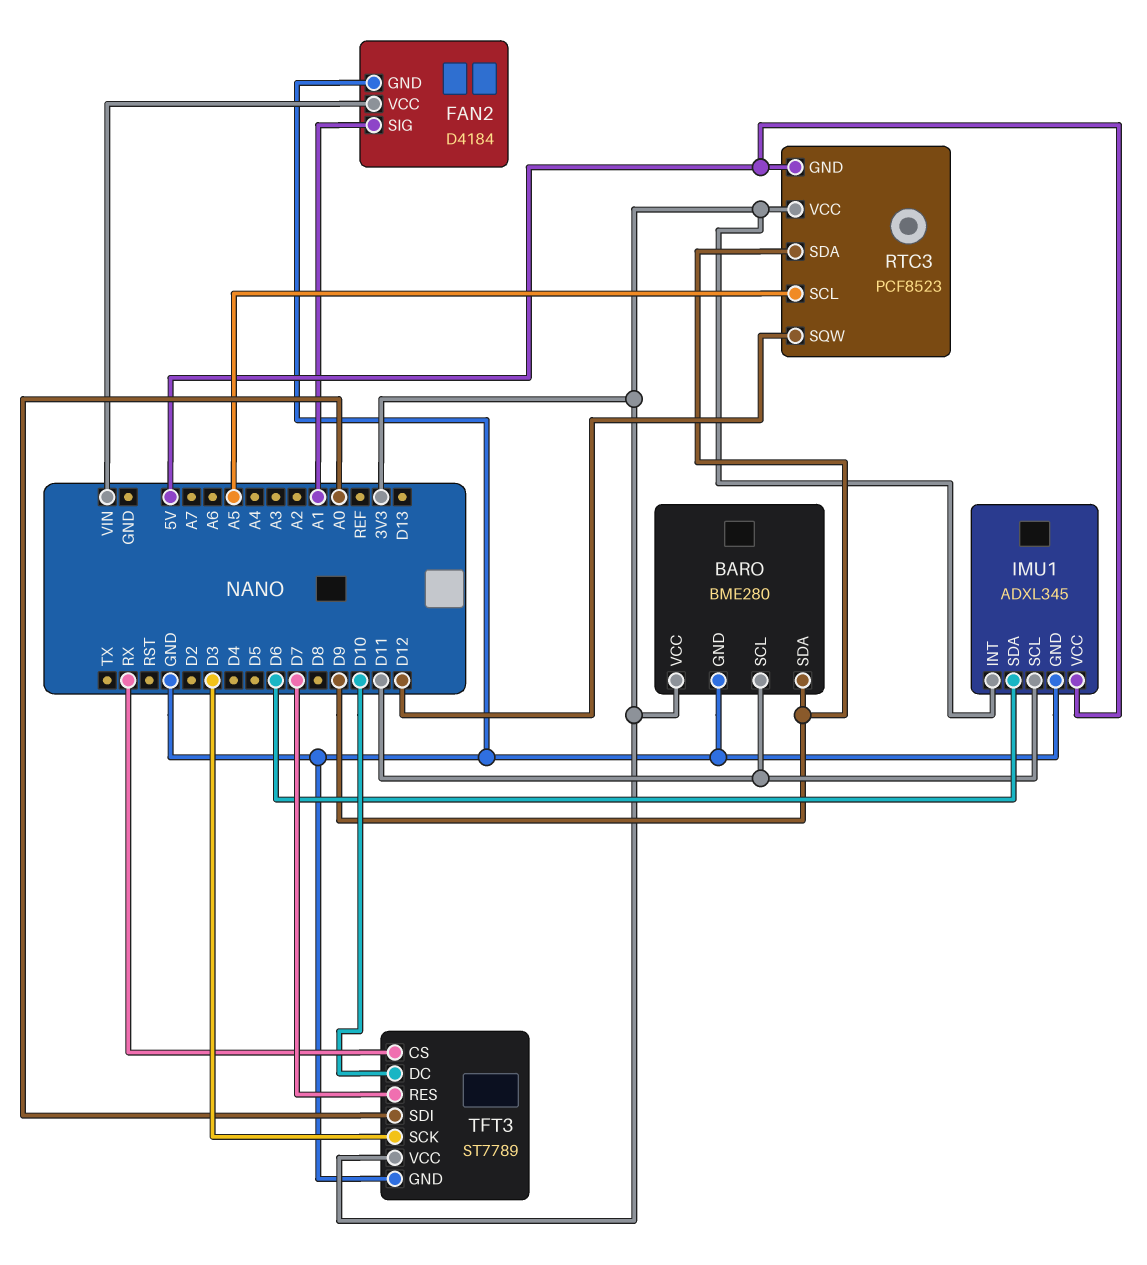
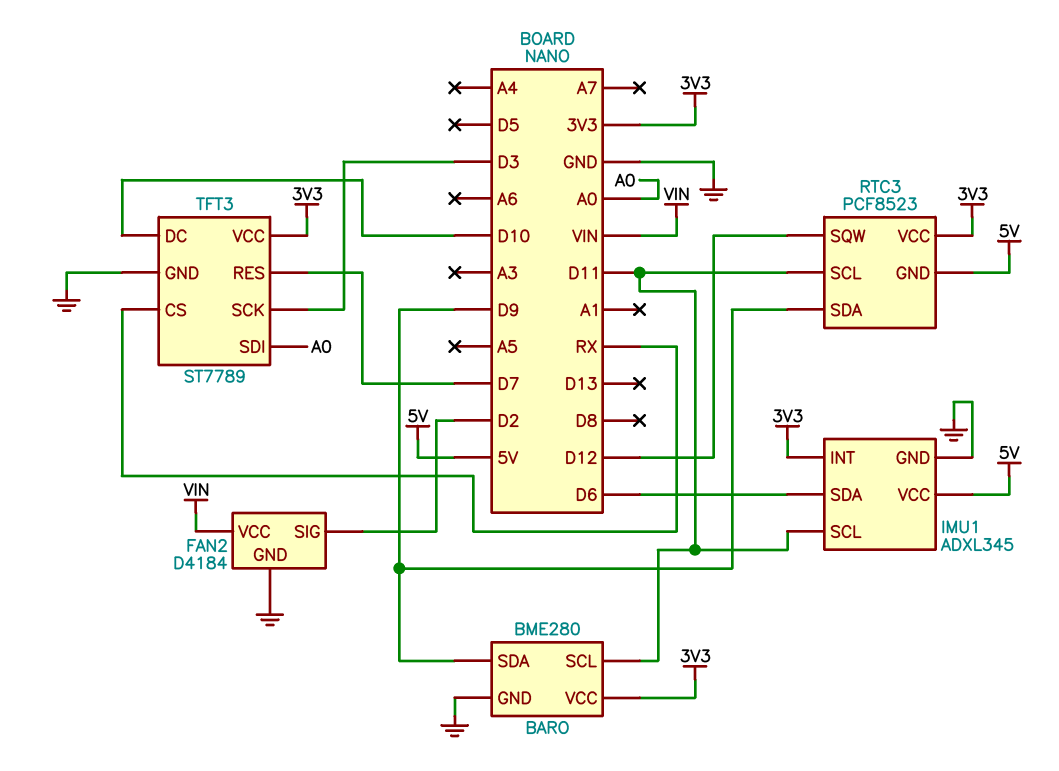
FAN2 pin SIG: A1 -> D2
RTC3 pin SCL: A5 -> D11

